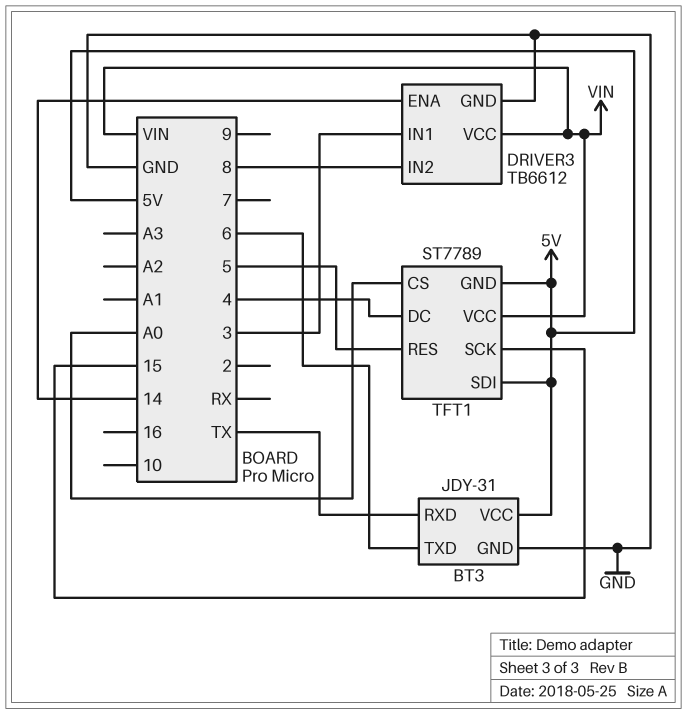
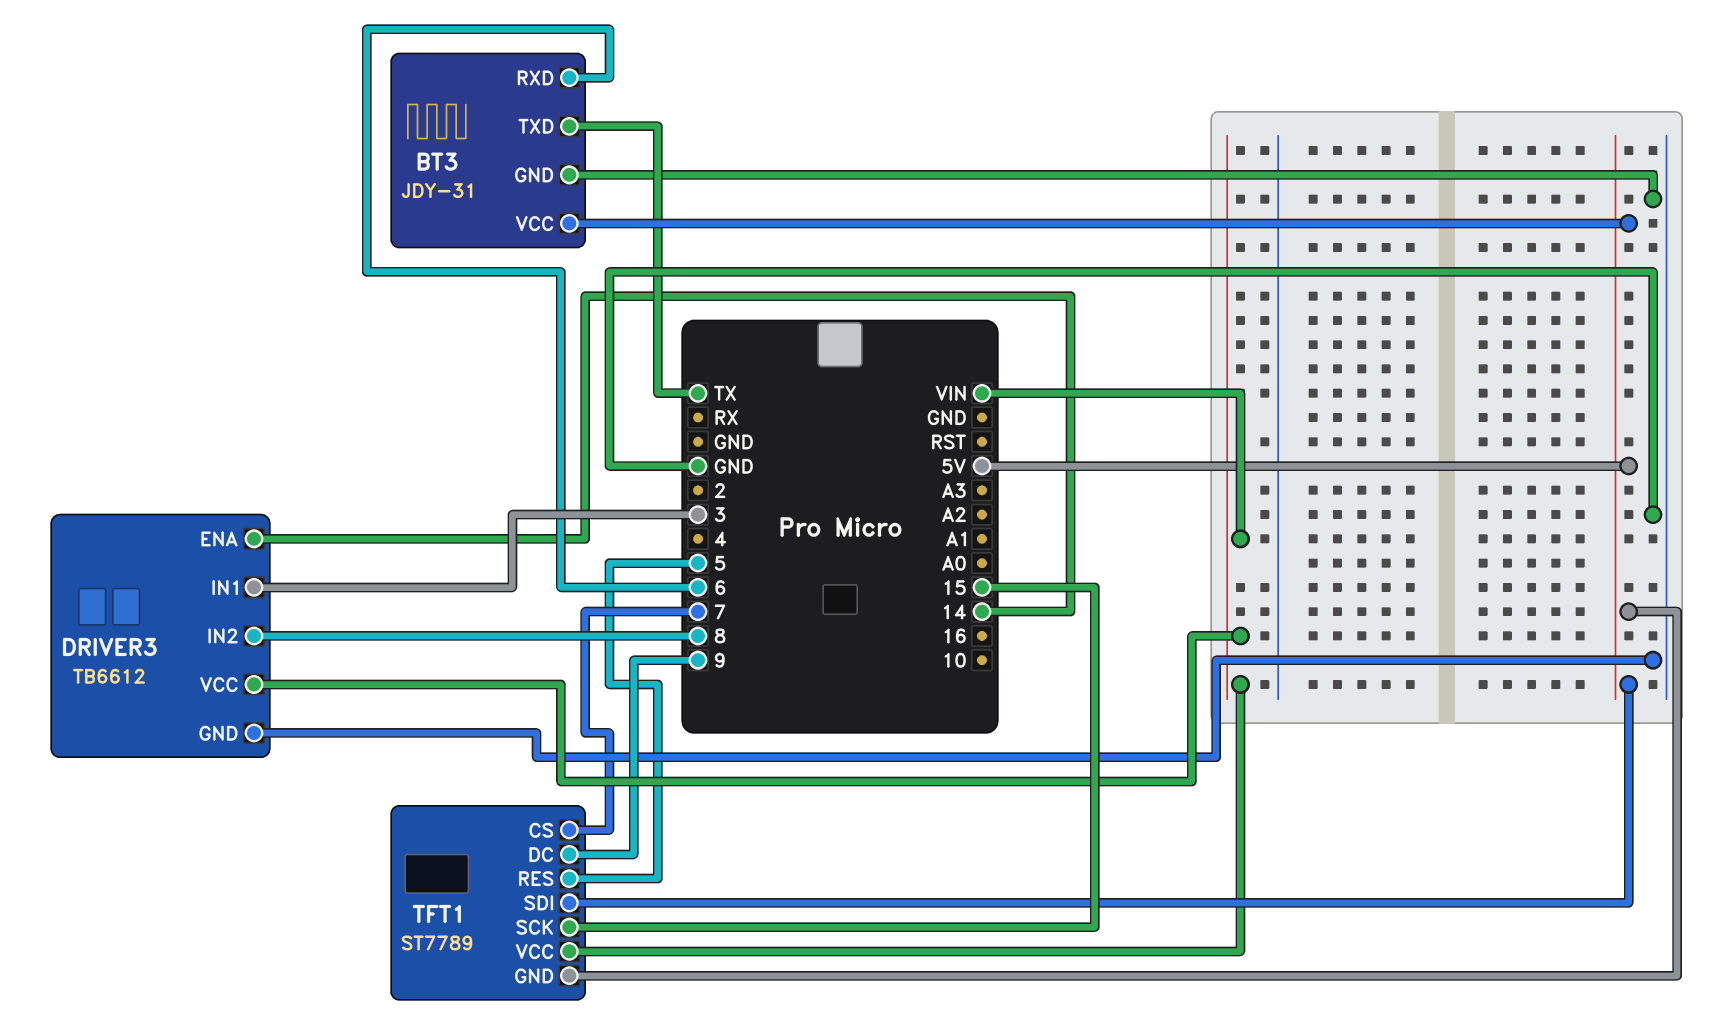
BT3 pin RXD: TX -> 6
BT3 pin TXD: 6 -> TX
TFT1 pin CS: A0 -> 7
TFT1 pin DC: 4 -> 9

